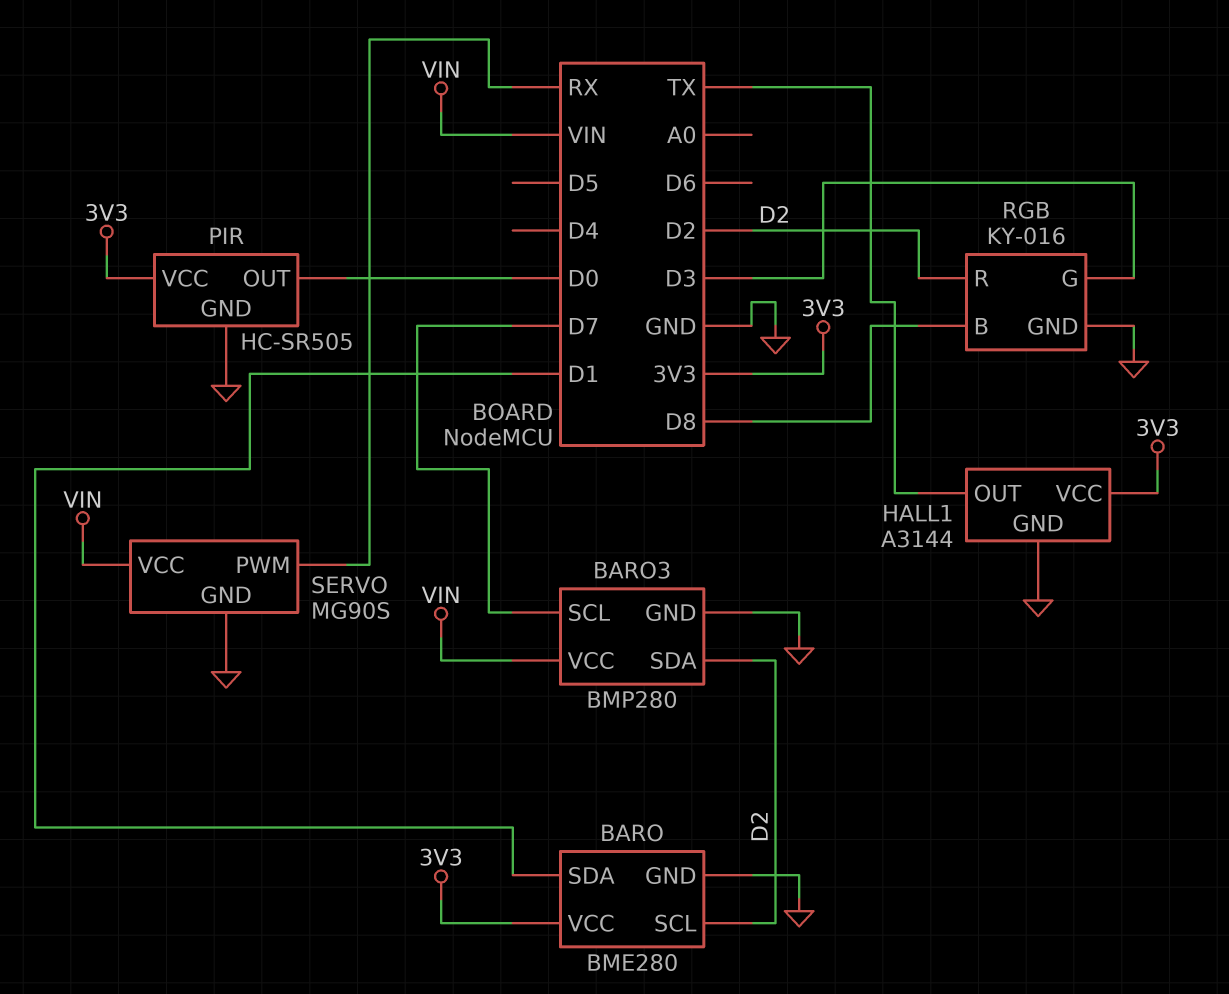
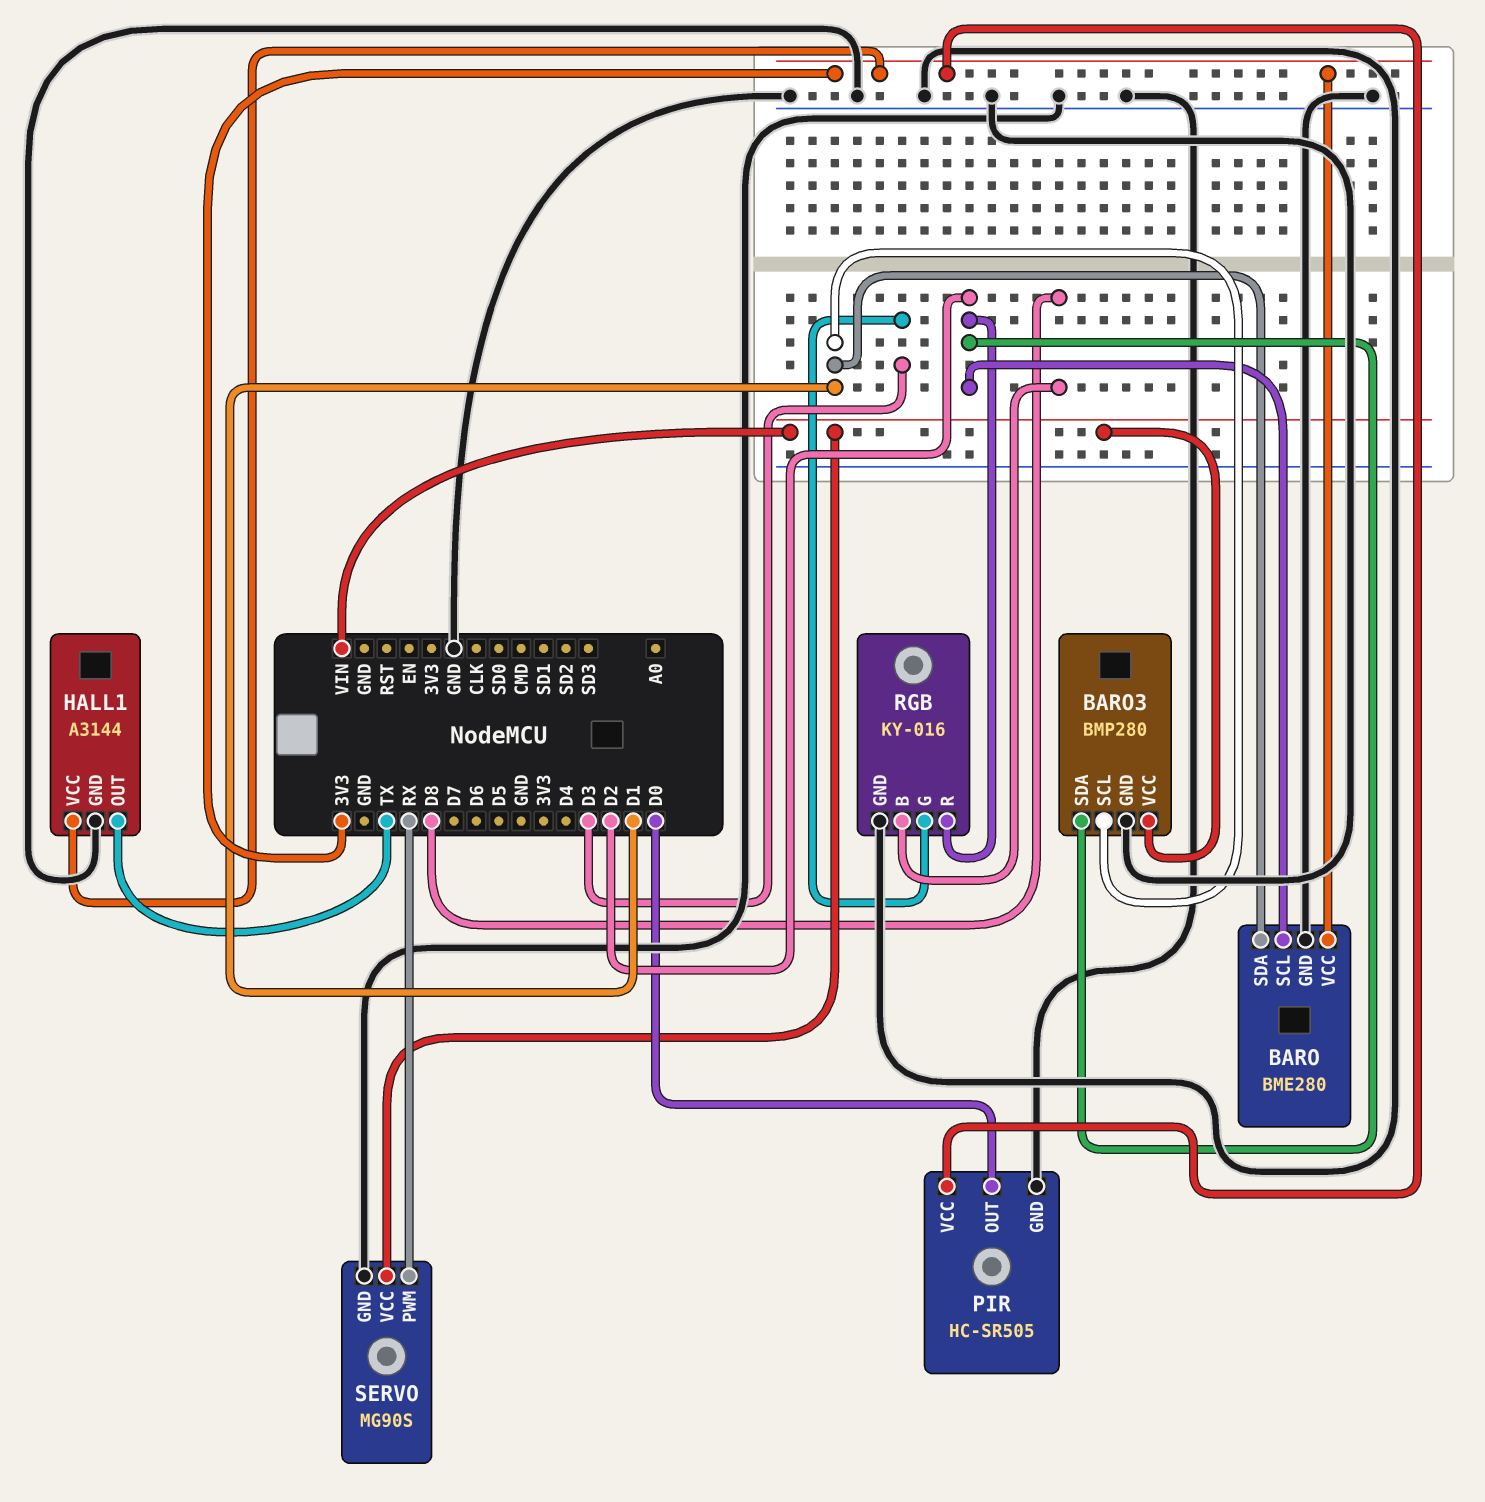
BARO3 pin SCL: D7 -> D1

